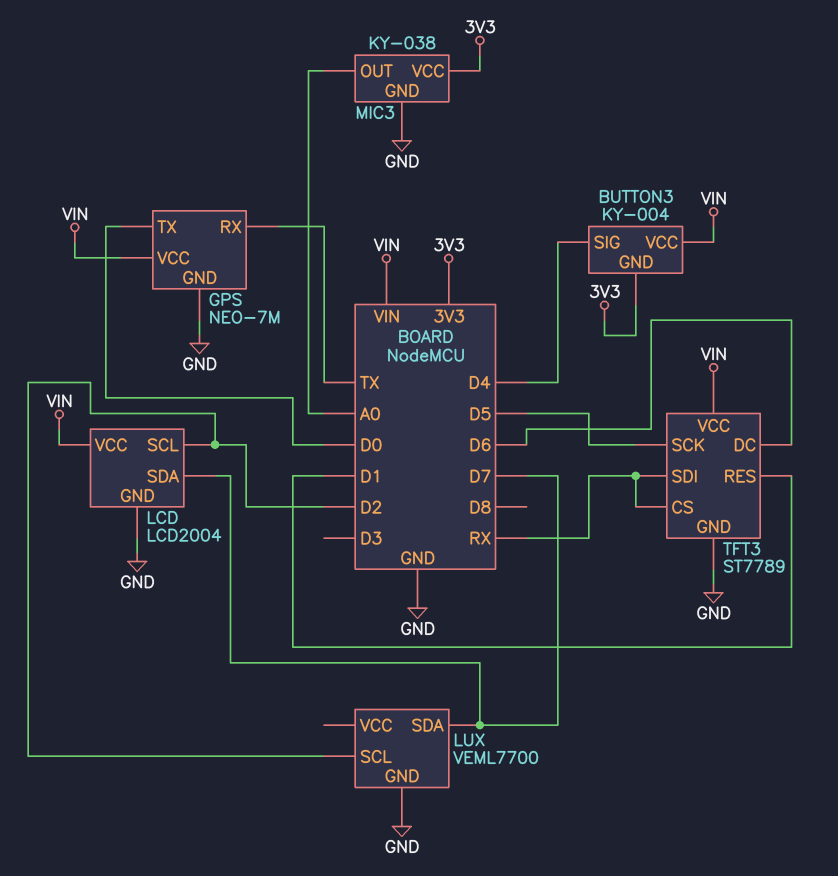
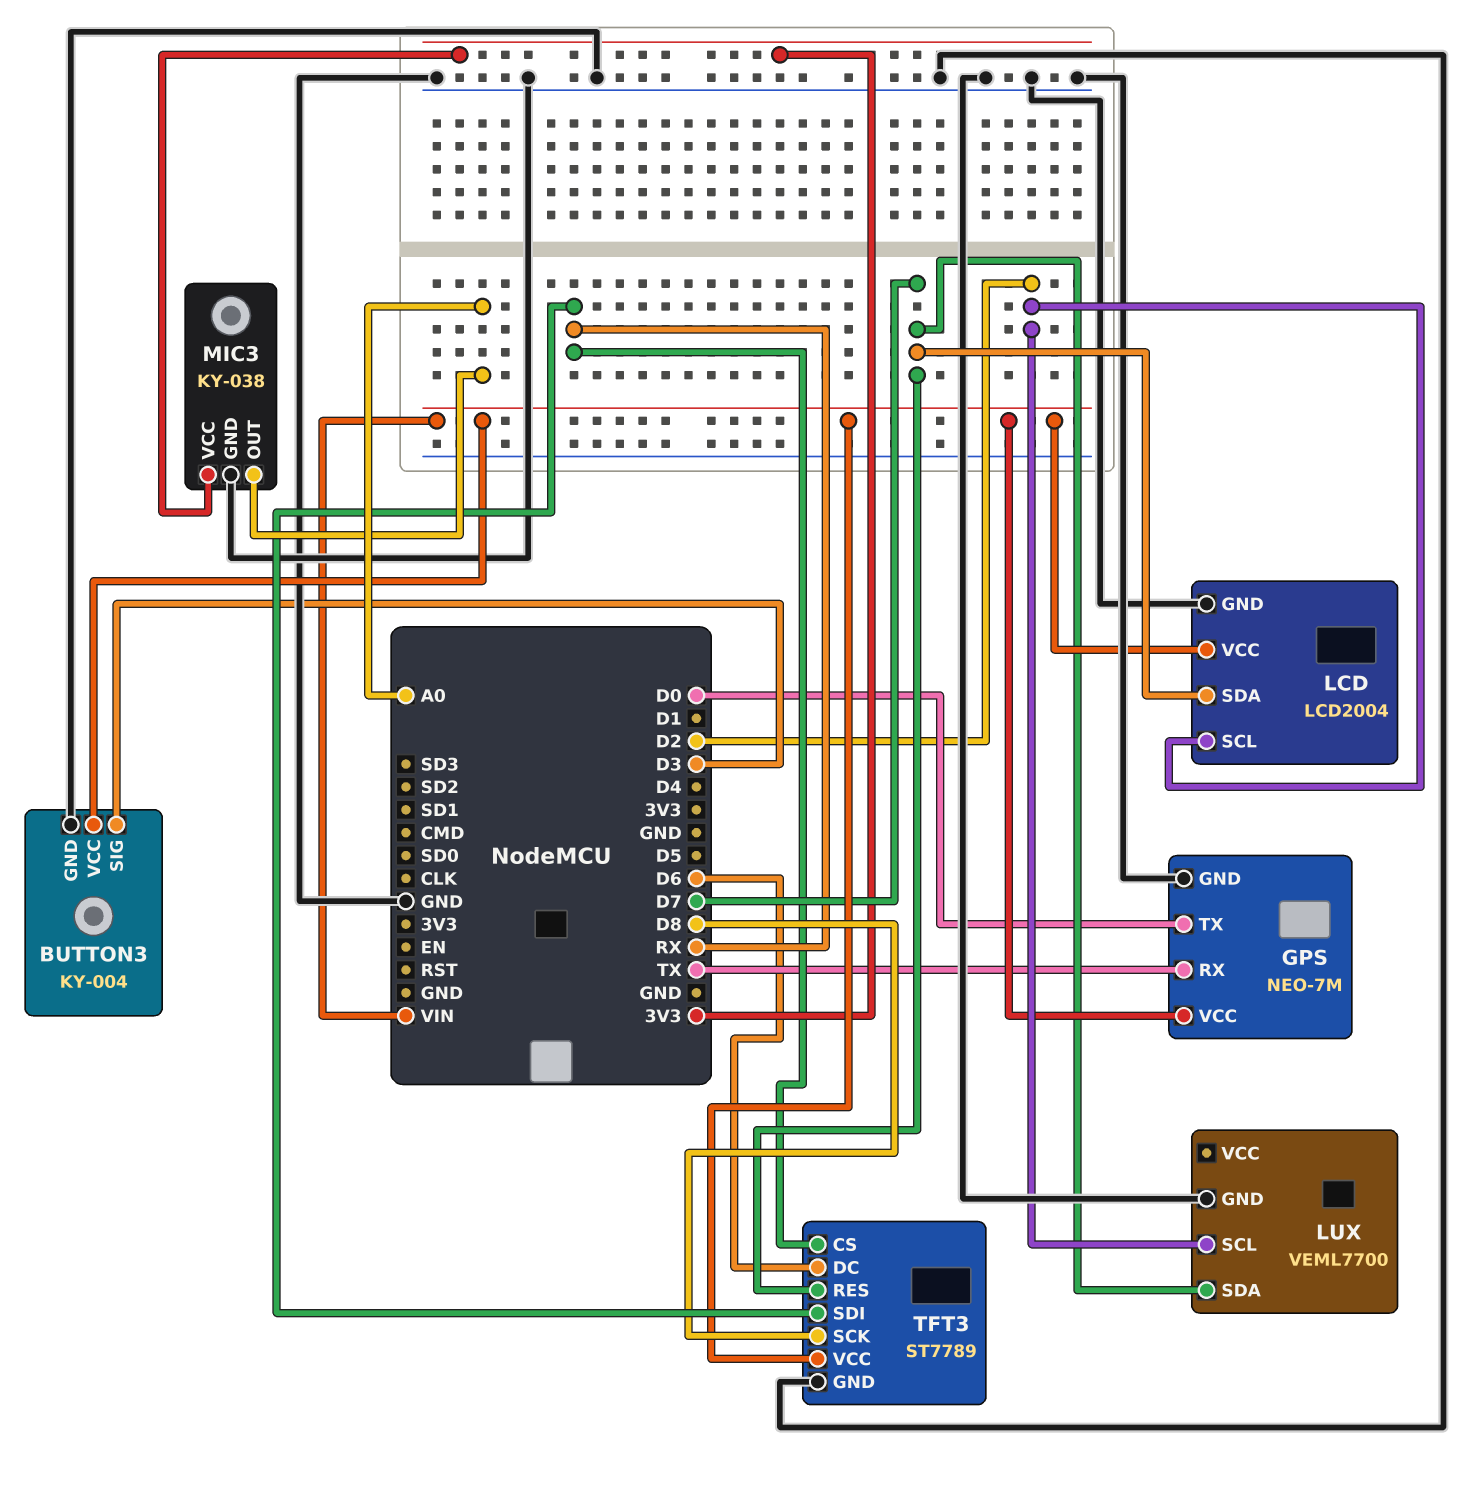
BUTTON3 pin GND: 3V3 -> GND
BUTTON3 pin SIG: D4 -> D3
TFT3 pin RES: D1 -> D7
TFT3 pin SCK: D5 -> D8

